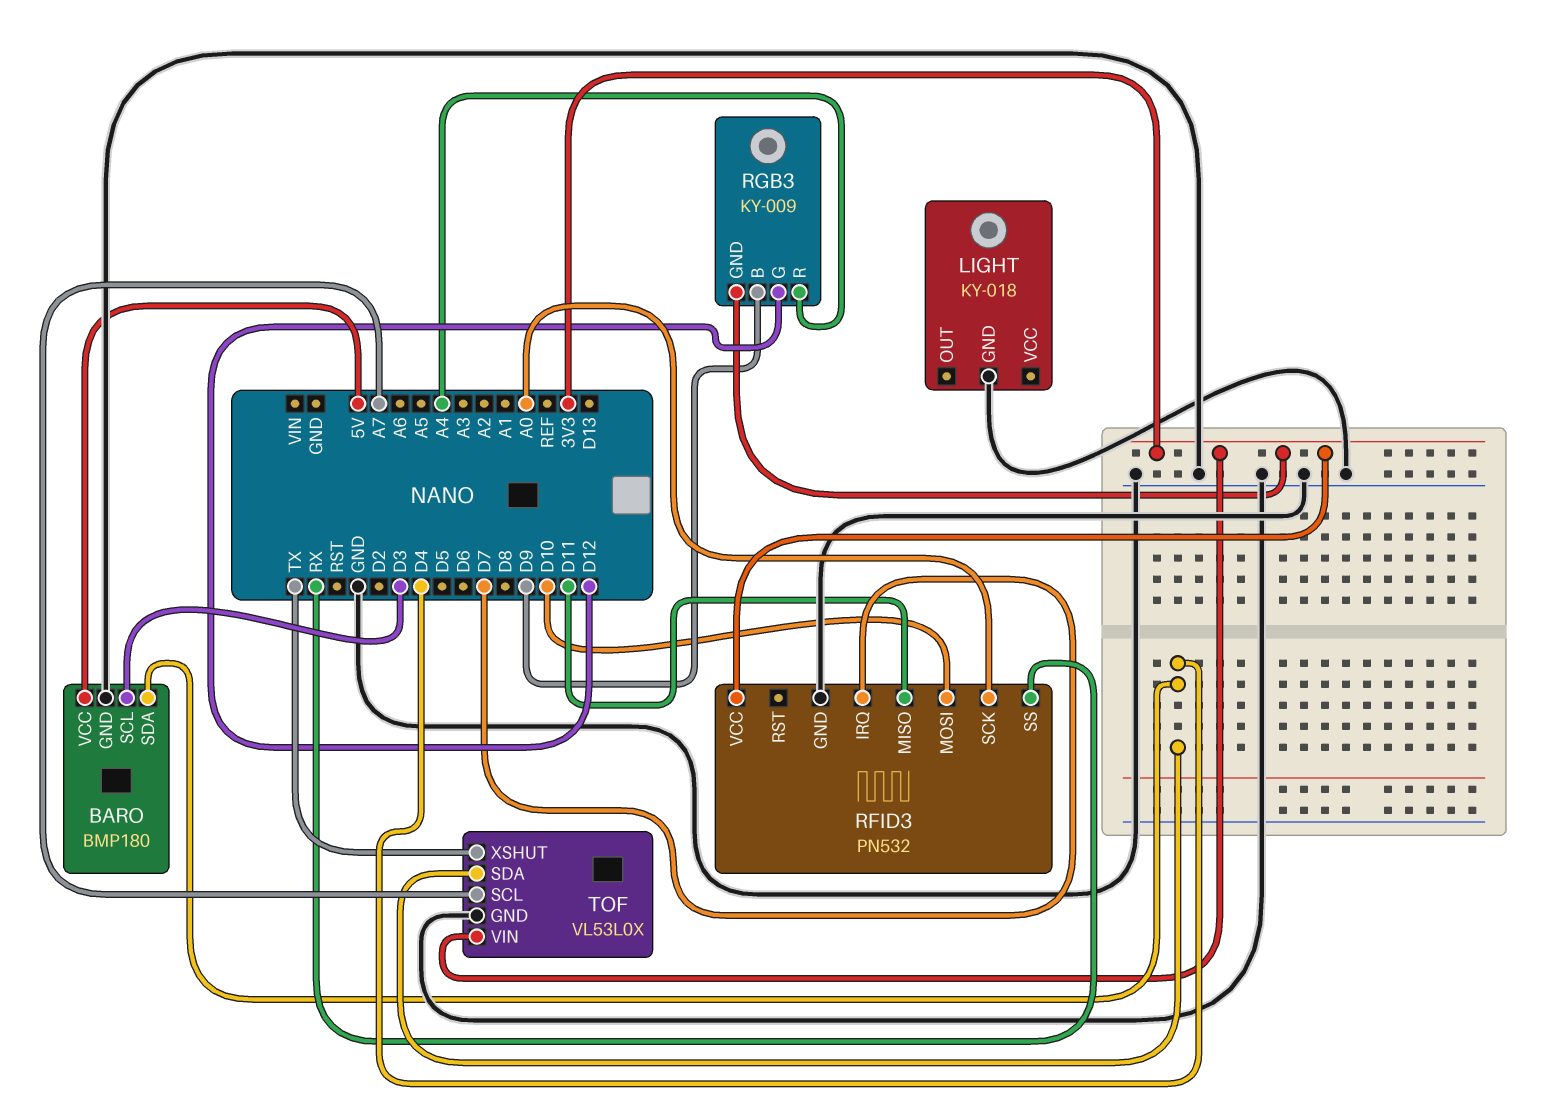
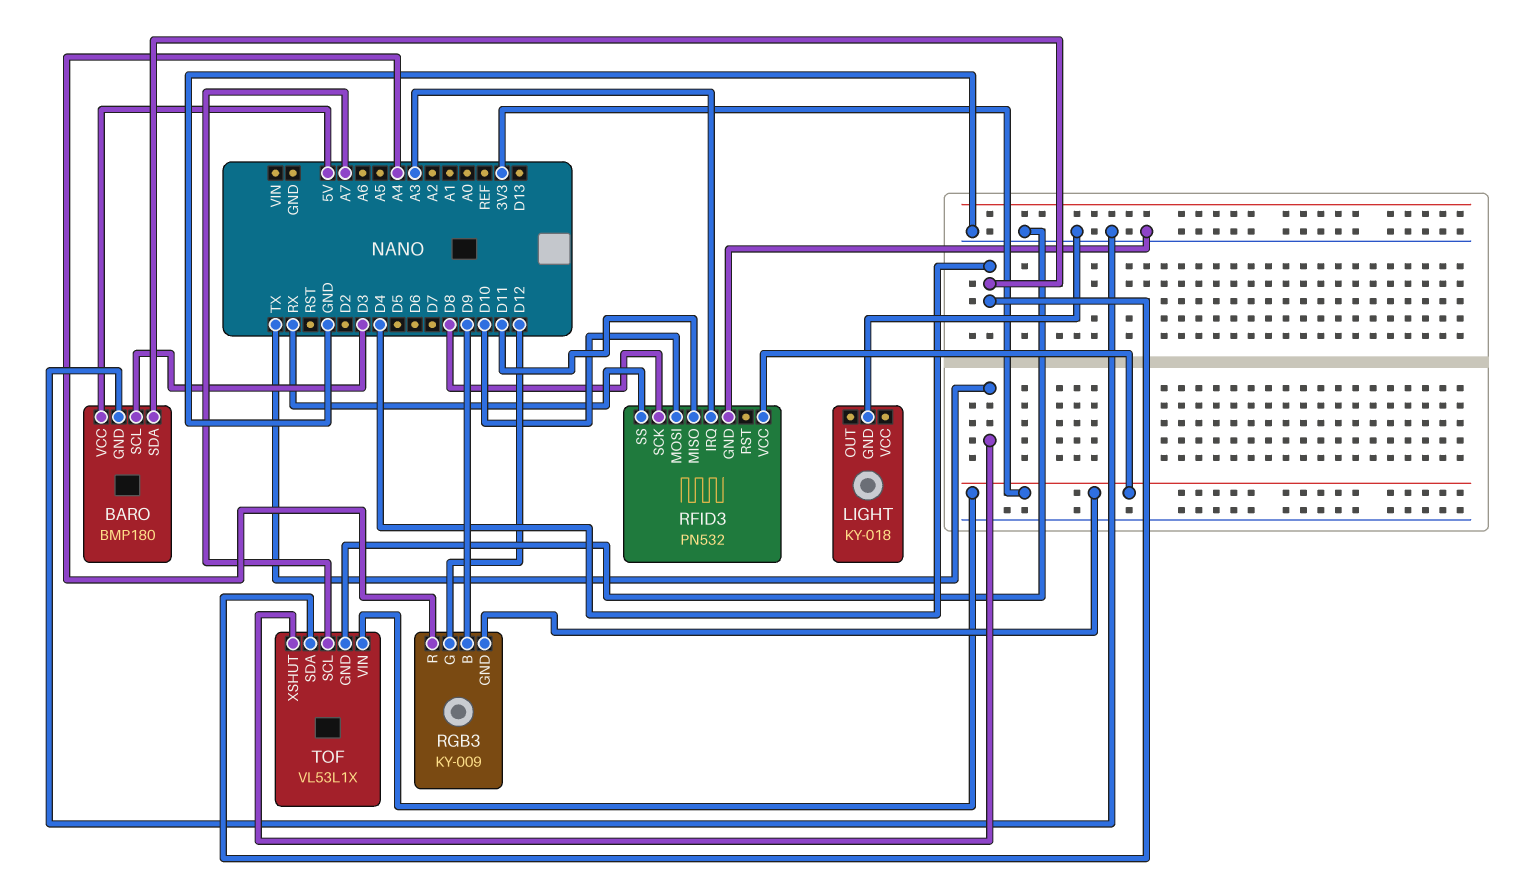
RFID3 pin IRQ: D7 -> A3
RFID3 pin SCK: A0 -> D8
TOF: VL53L0X -> VL53L1X

